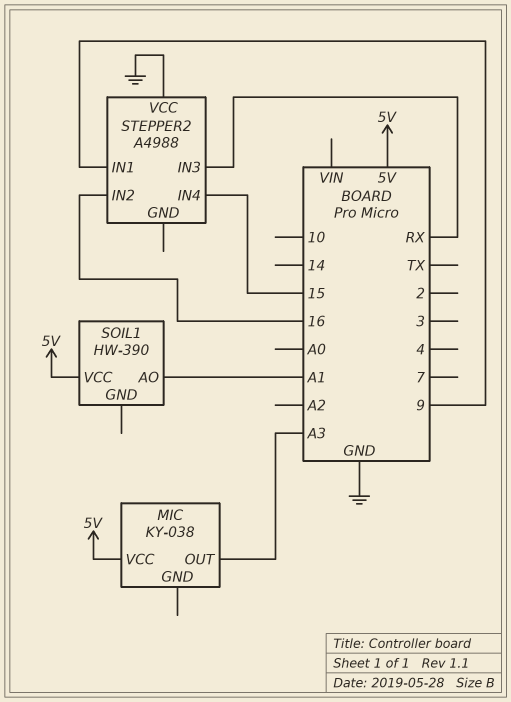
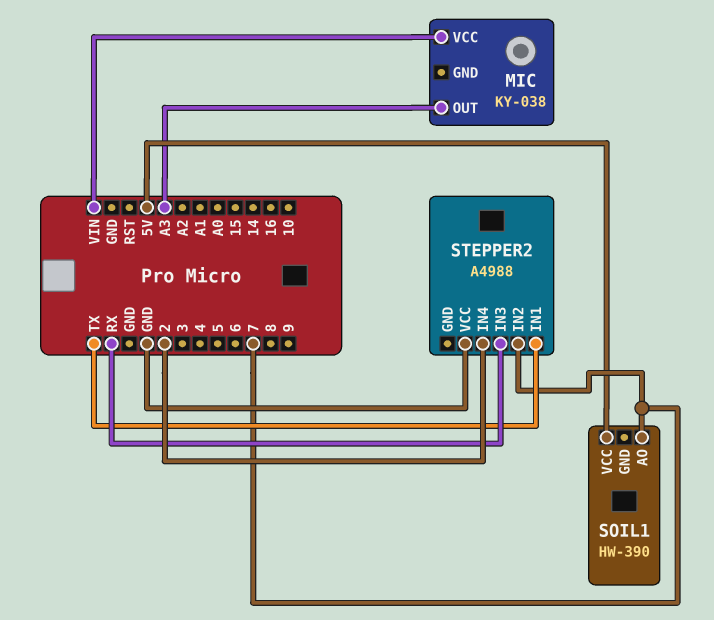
MIC pin VCC: 5V -> VIN
SOIL1 pin AO: A1 -> 7
STEPPER2 pin IN1: 9 -> TX
STEPPER2 pin IN2: 16 -> 7
STEPPER2 pin IN4: 15 -> 2

